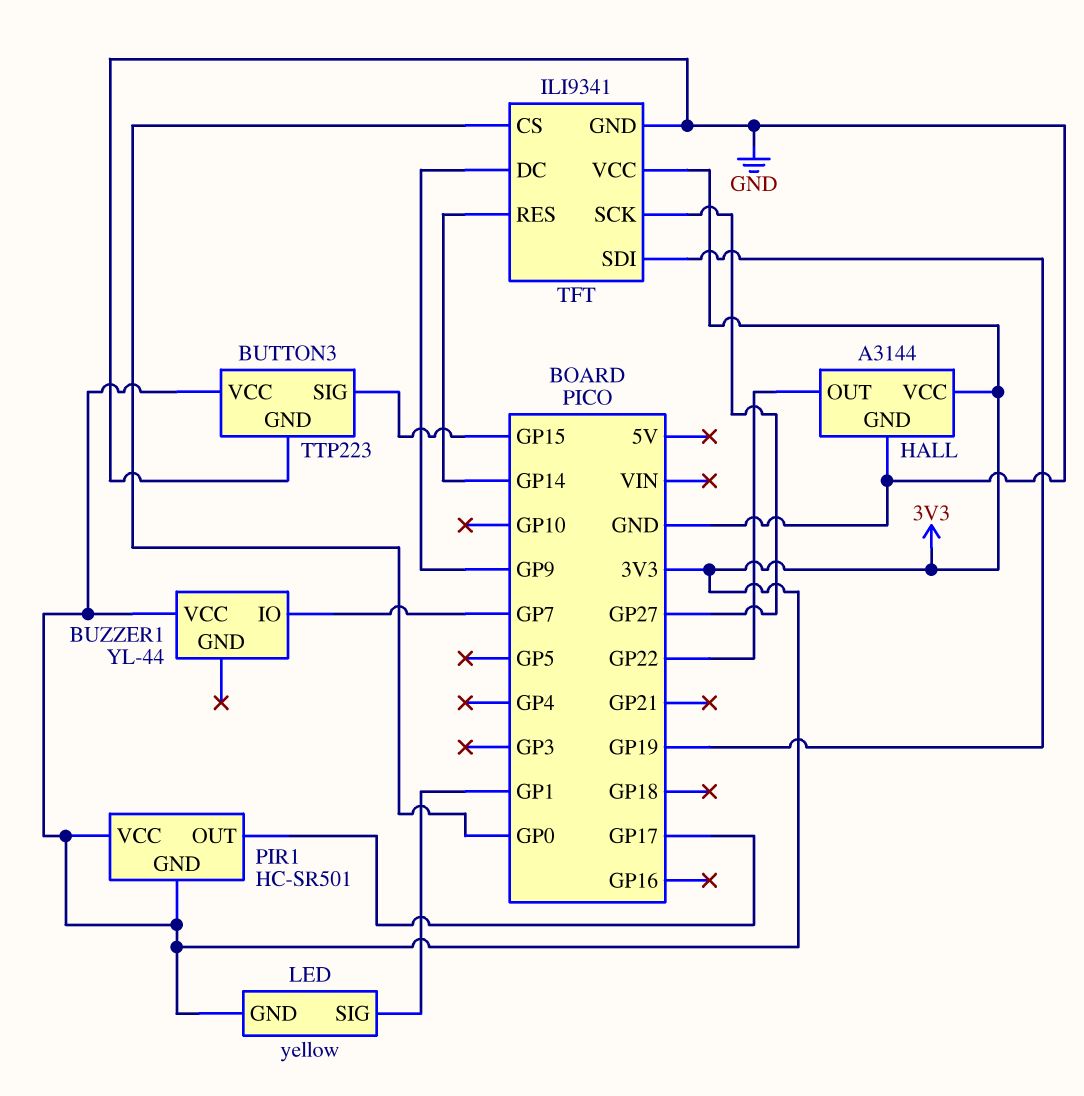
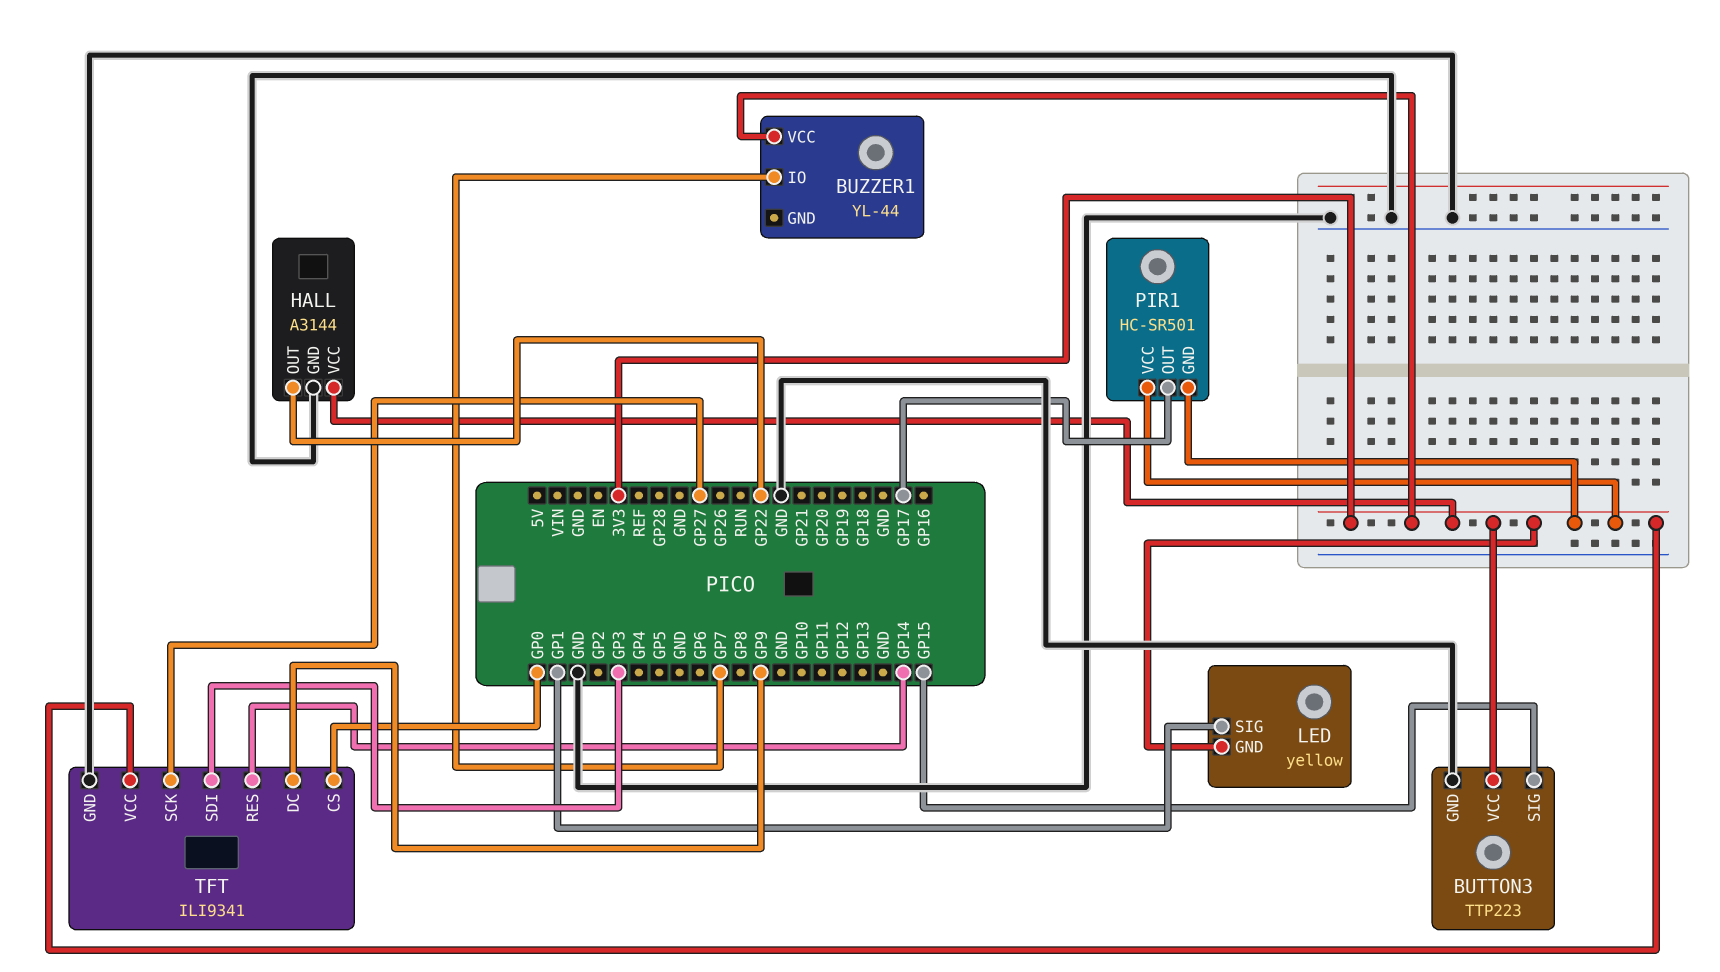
TFT pin SDI: GP19 -> GP3

